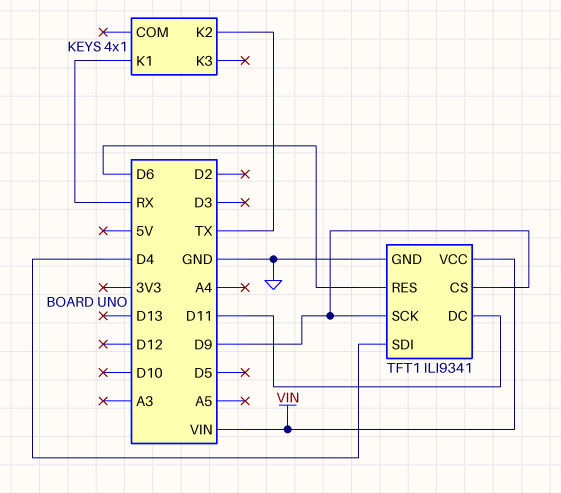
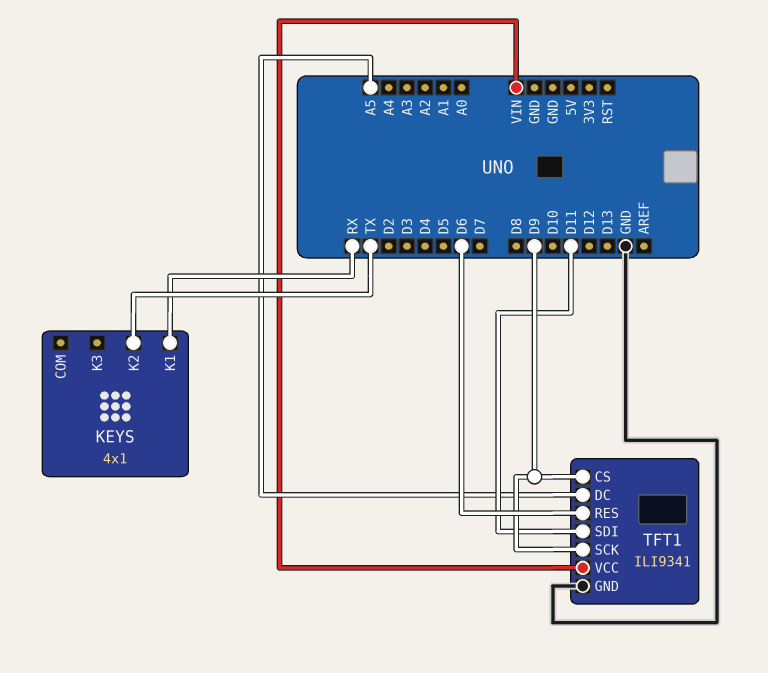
TFT1 pin DC: D11 -> A5
TFT1 pin SDI: D4 -> D11

